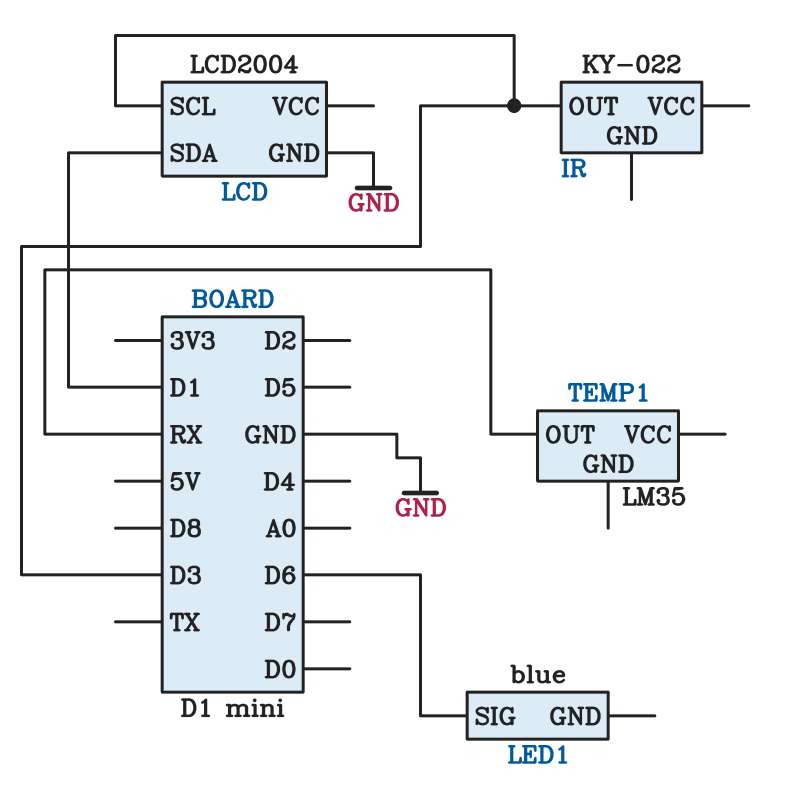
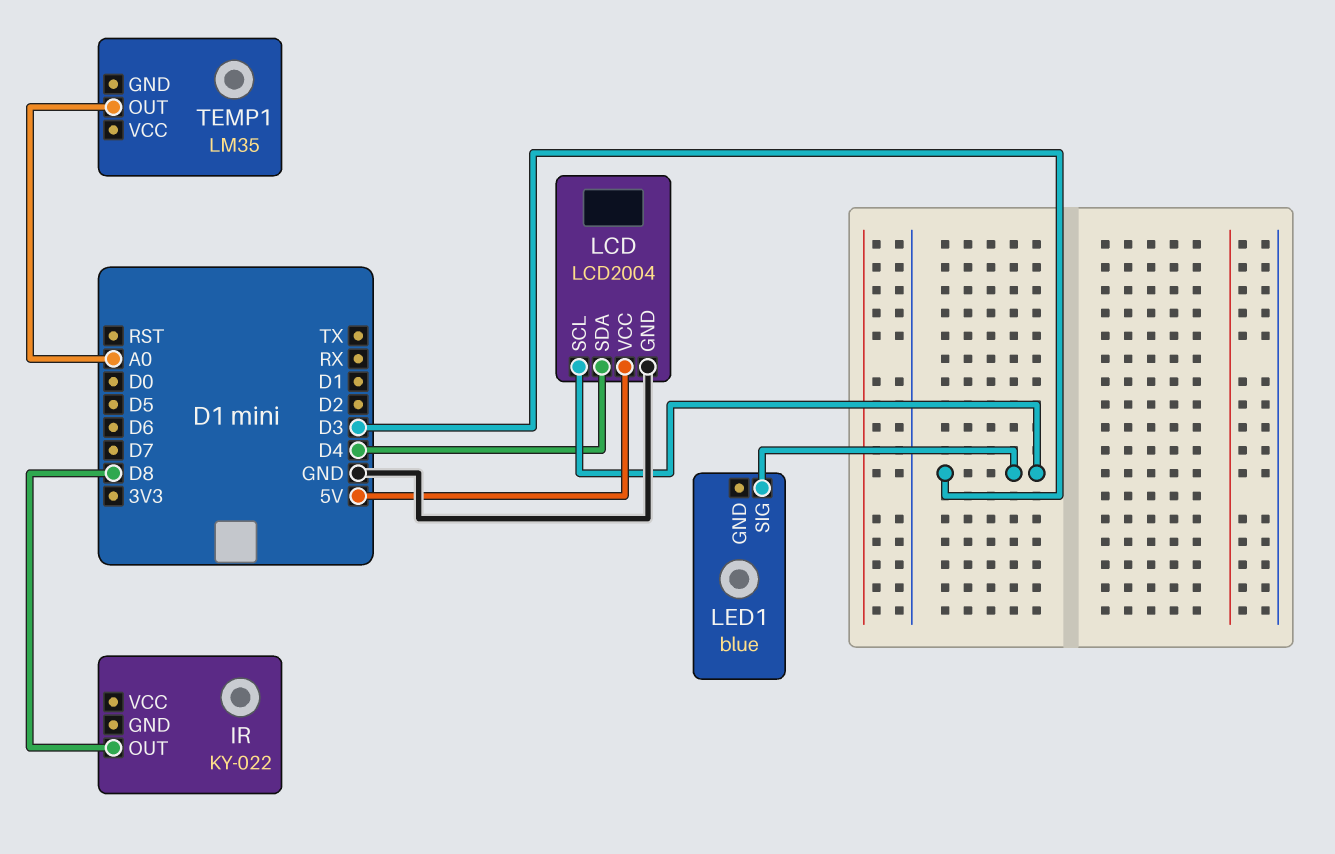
IR pin OUT: D3 -> D8
LCD pin SDA: D1 -> D4
LCD pin VCC: none -> 5V
LED1 pin SIG: D6 -> D3
TEMP1 pin OUT: RX -> A0

